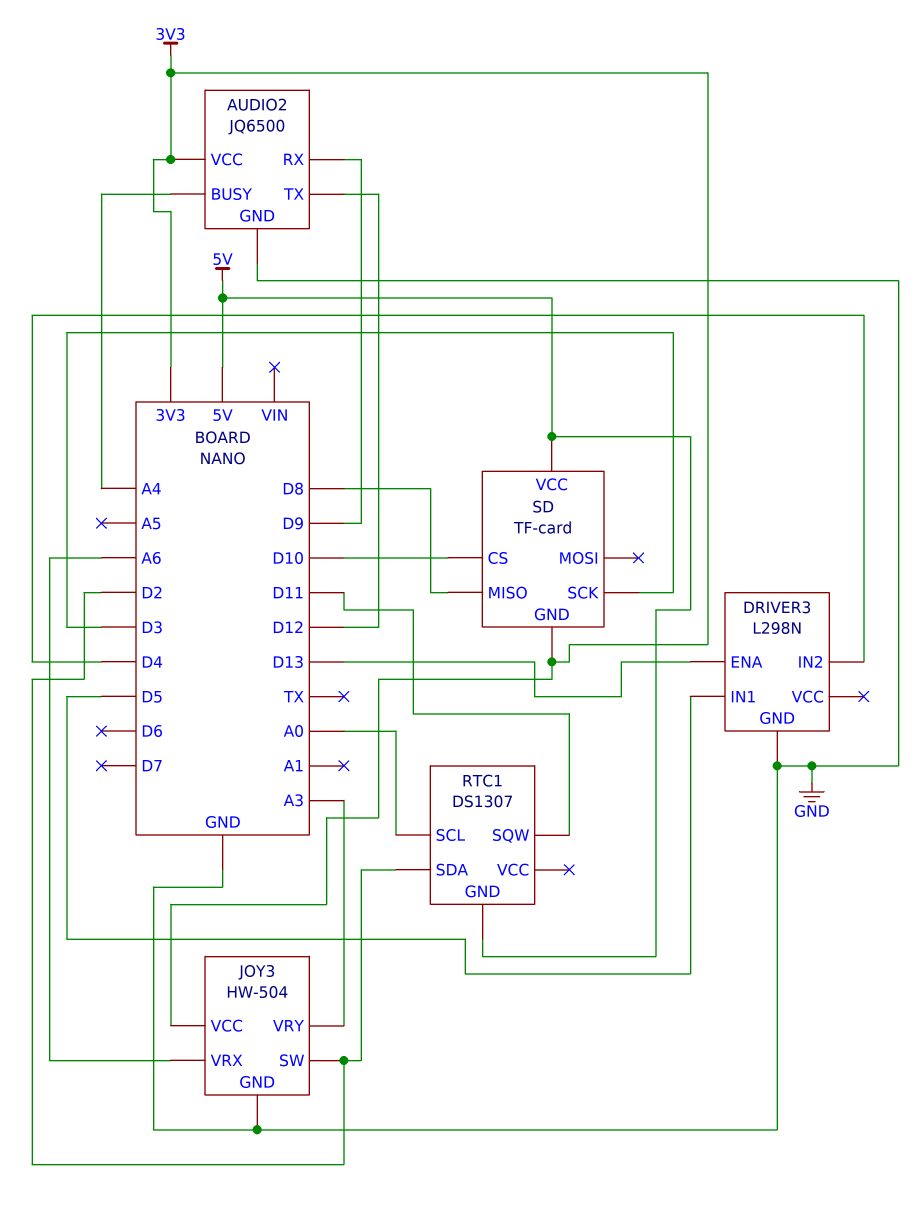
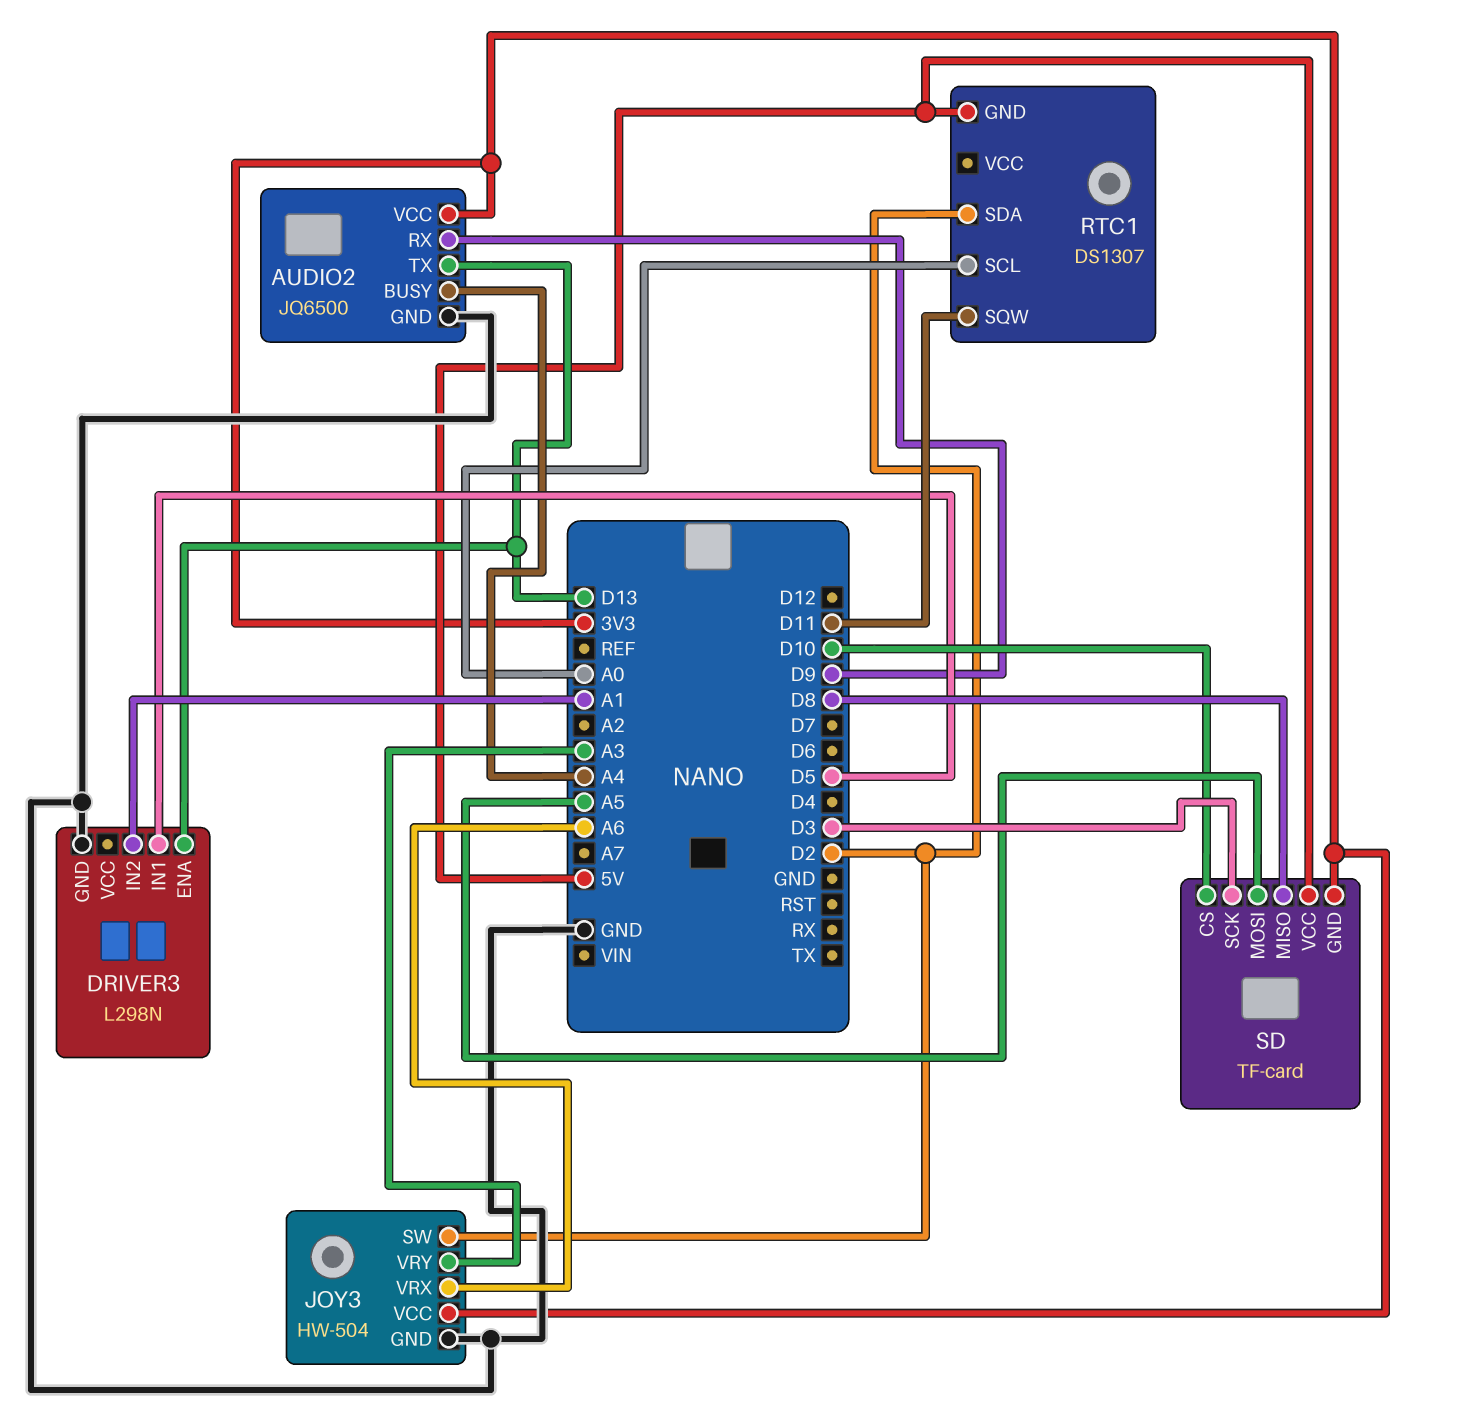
AUDIO2 pin TX: D12 -> D13
DRIVER3 pin IN2: D4 -> A1
SD pin MOSI: none -> A5

